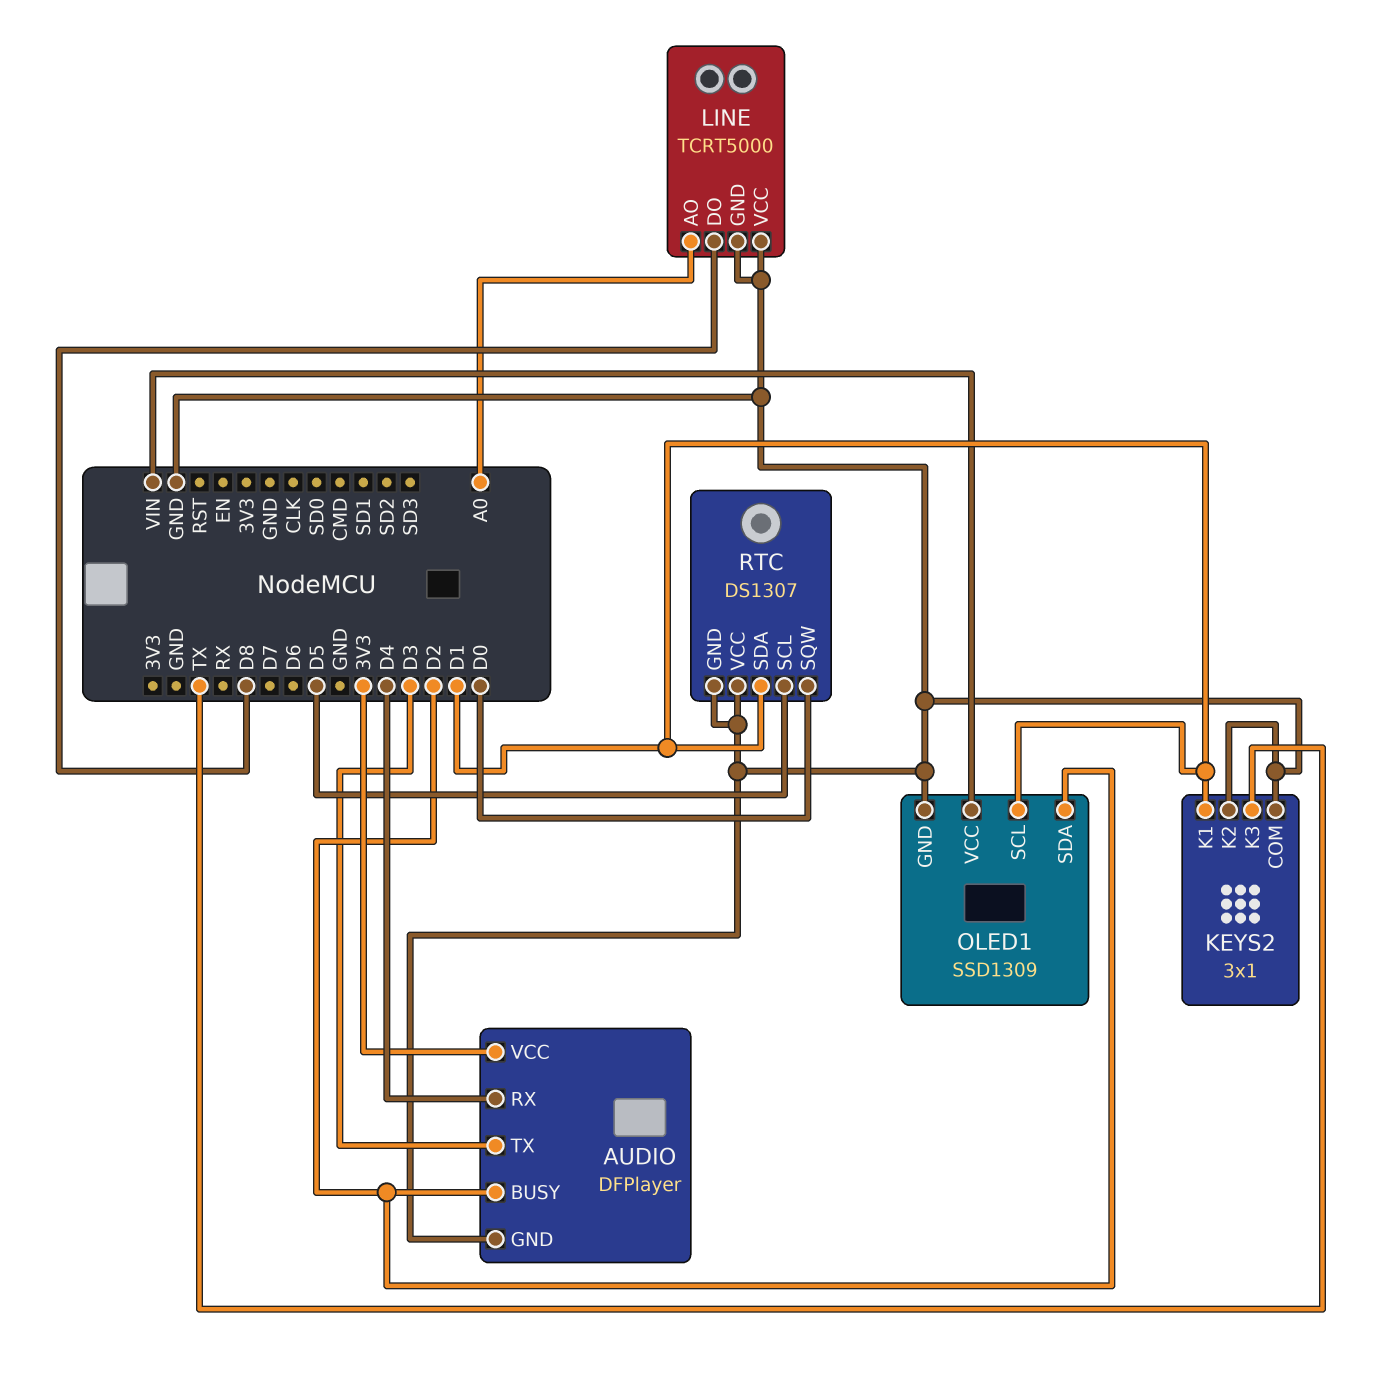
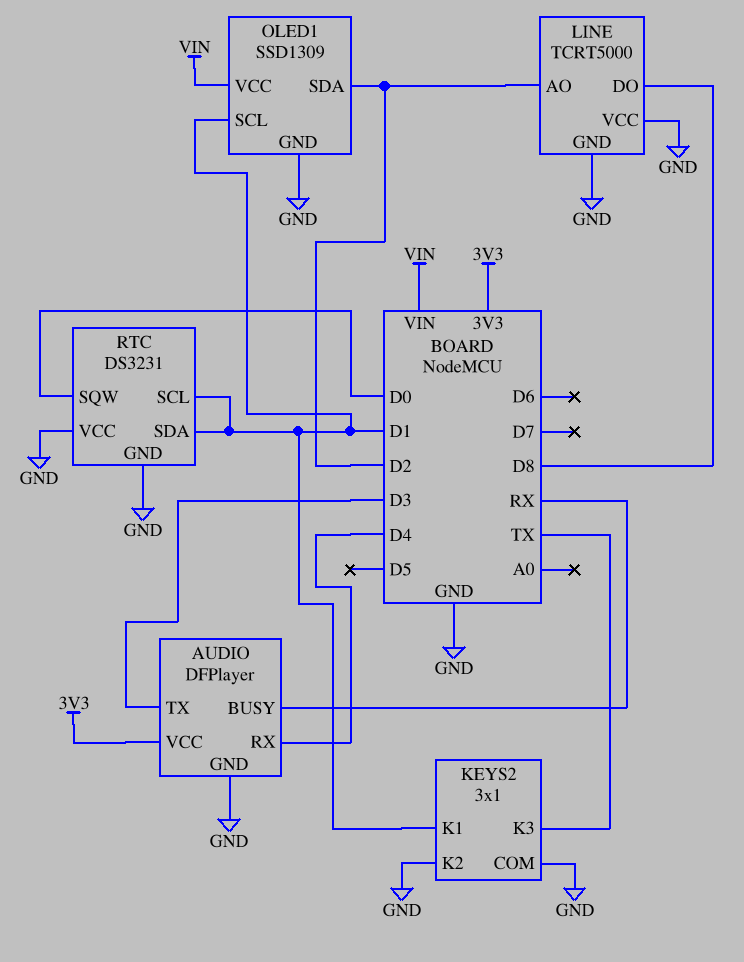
AUDIO pin BUSY: D2 -> RX
LINE pin AO: A0 -> D2
RTC: DS1307 -> DS3231
RTC pin SCL: D5 -> D1

